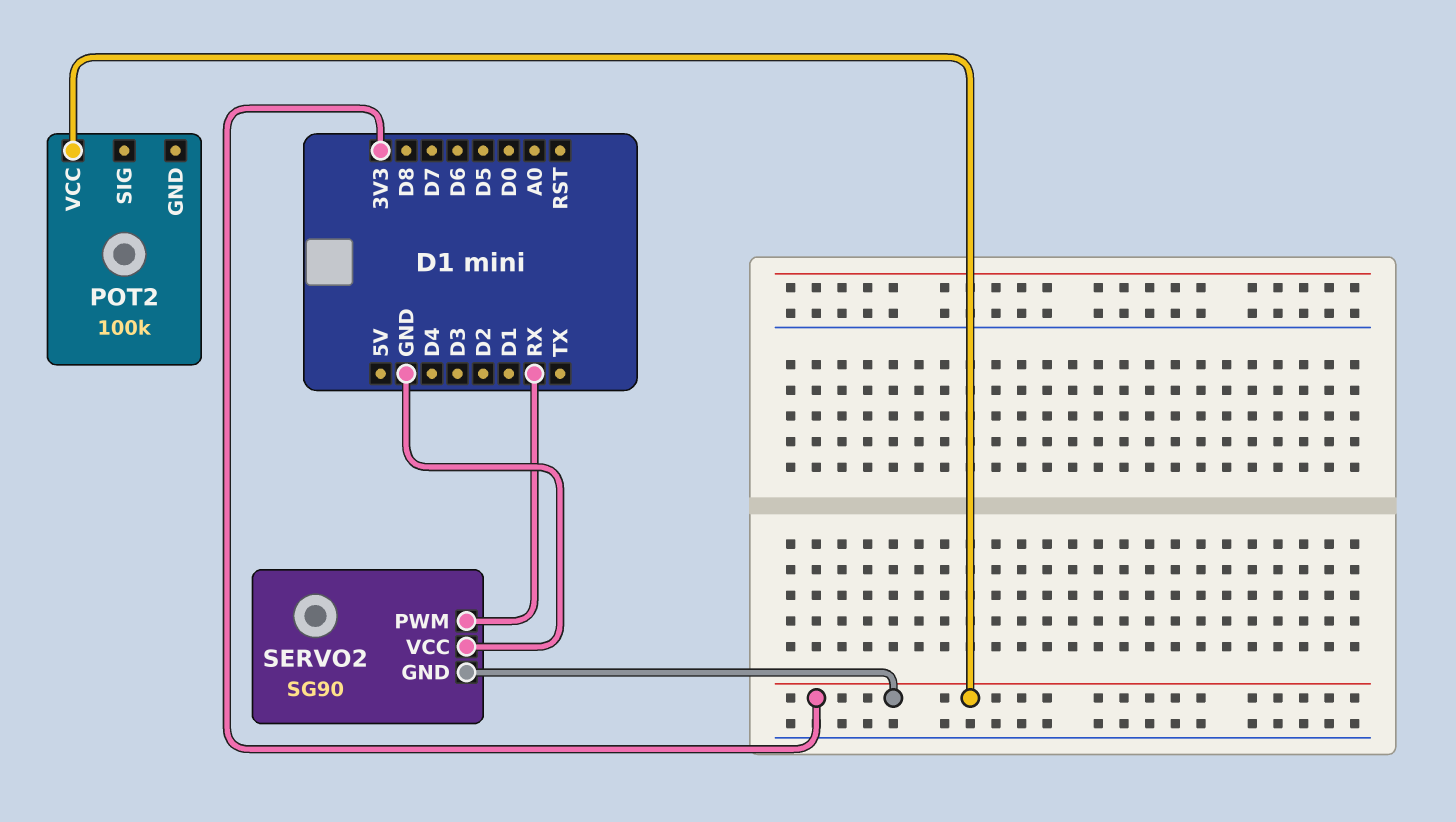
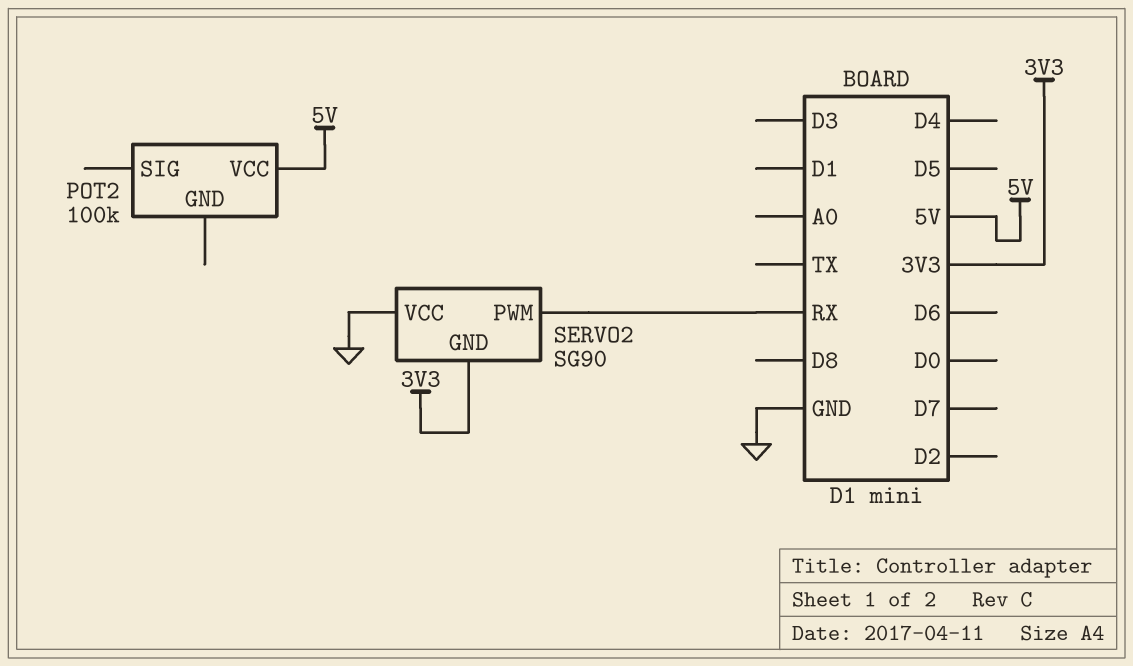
POT2 pin VCC: 3V3 -> 5V

